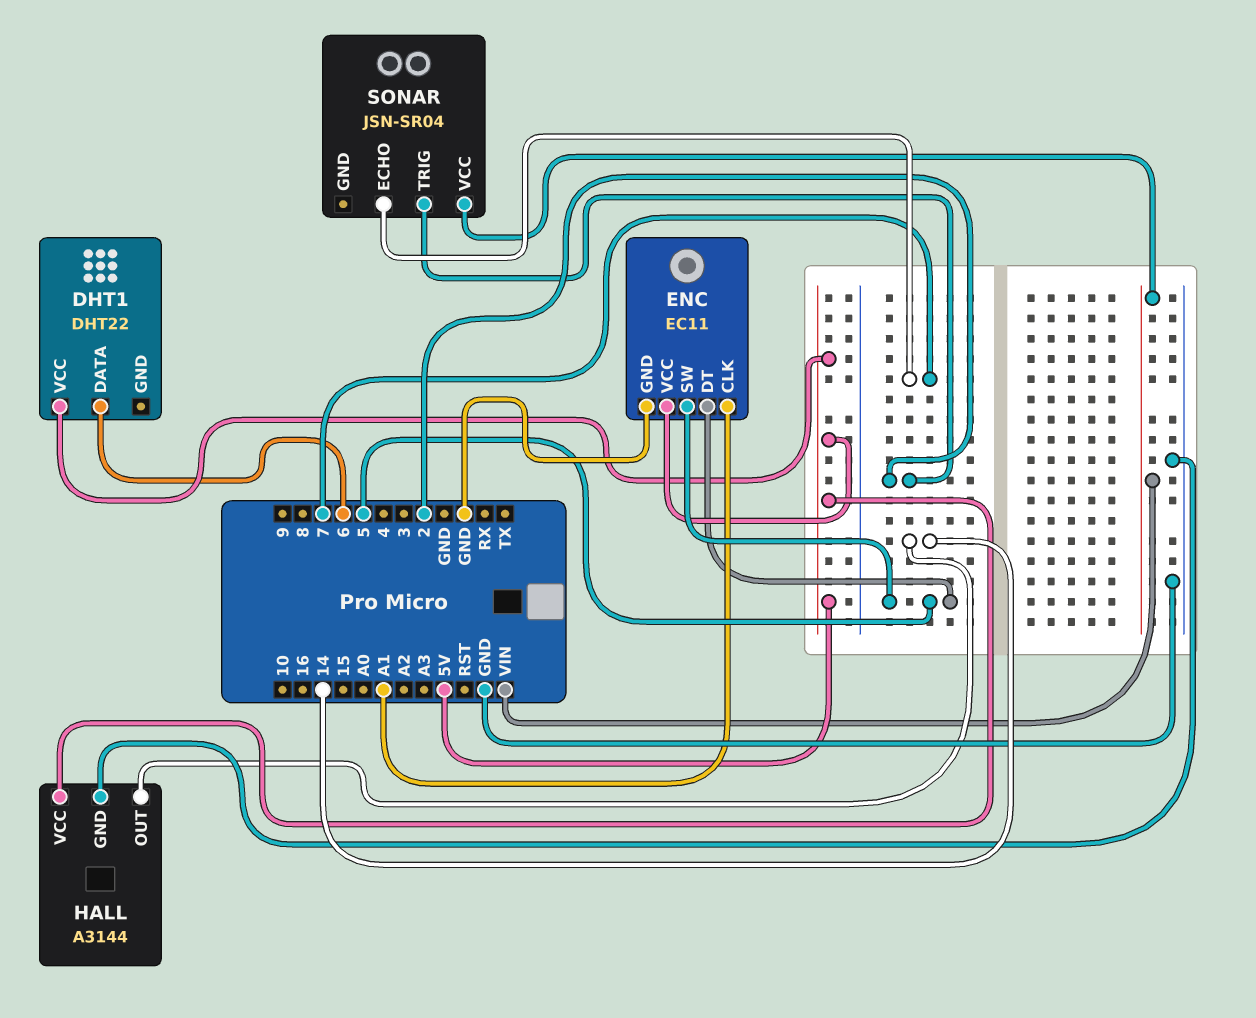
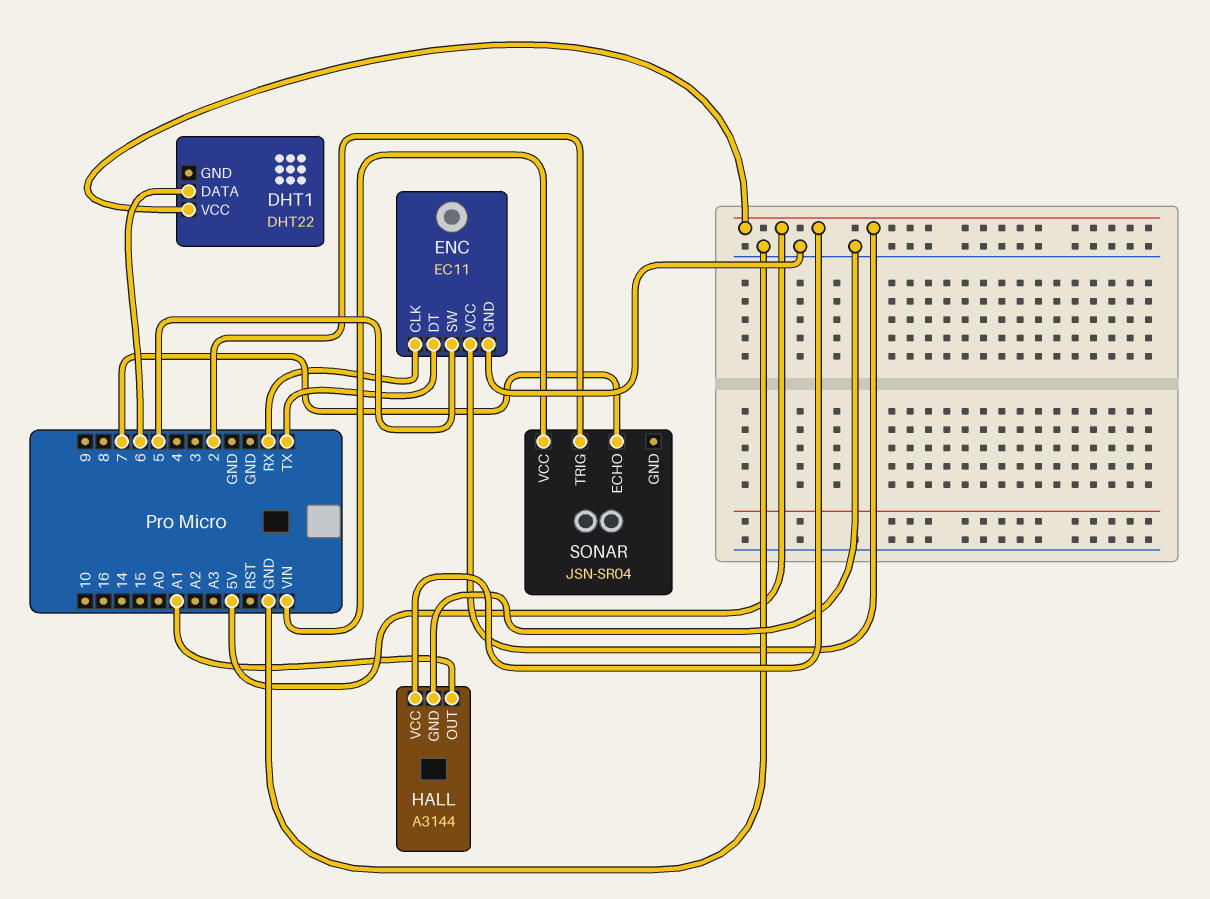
ENC pin CLK: A1 -> RX
ENC pin DT: 5 -> TX
HALL pin OUT: 14 -> A1

